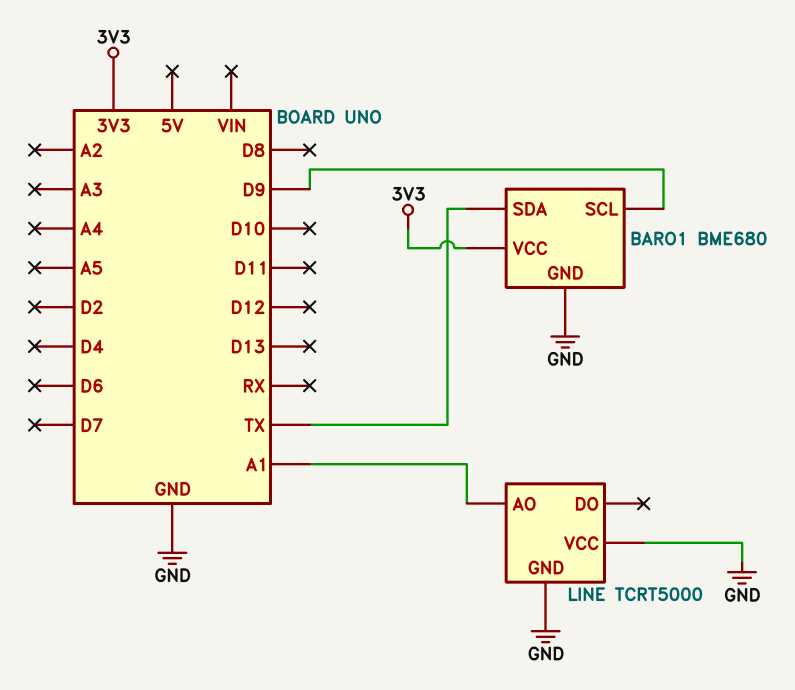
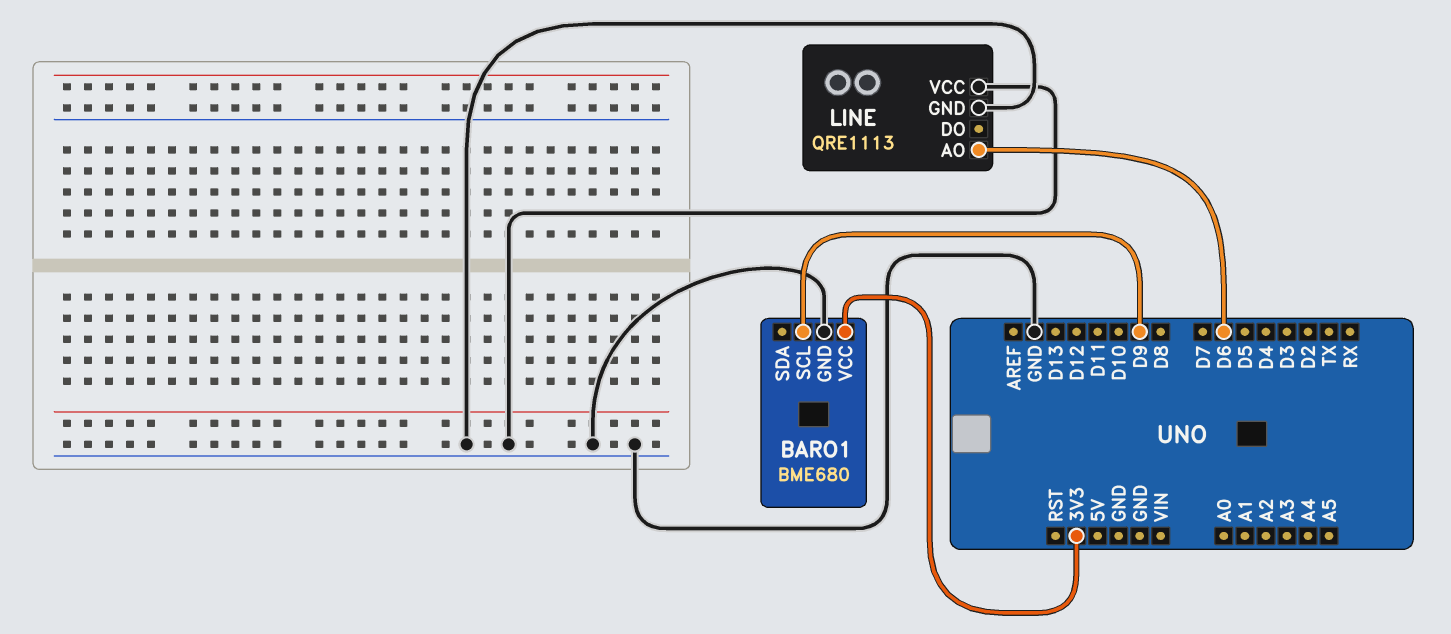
BARO1 pin SDA: TX -> none
LINE: TCRT5000 -> QRE1113
LINE pin AO: A1 -> D6

